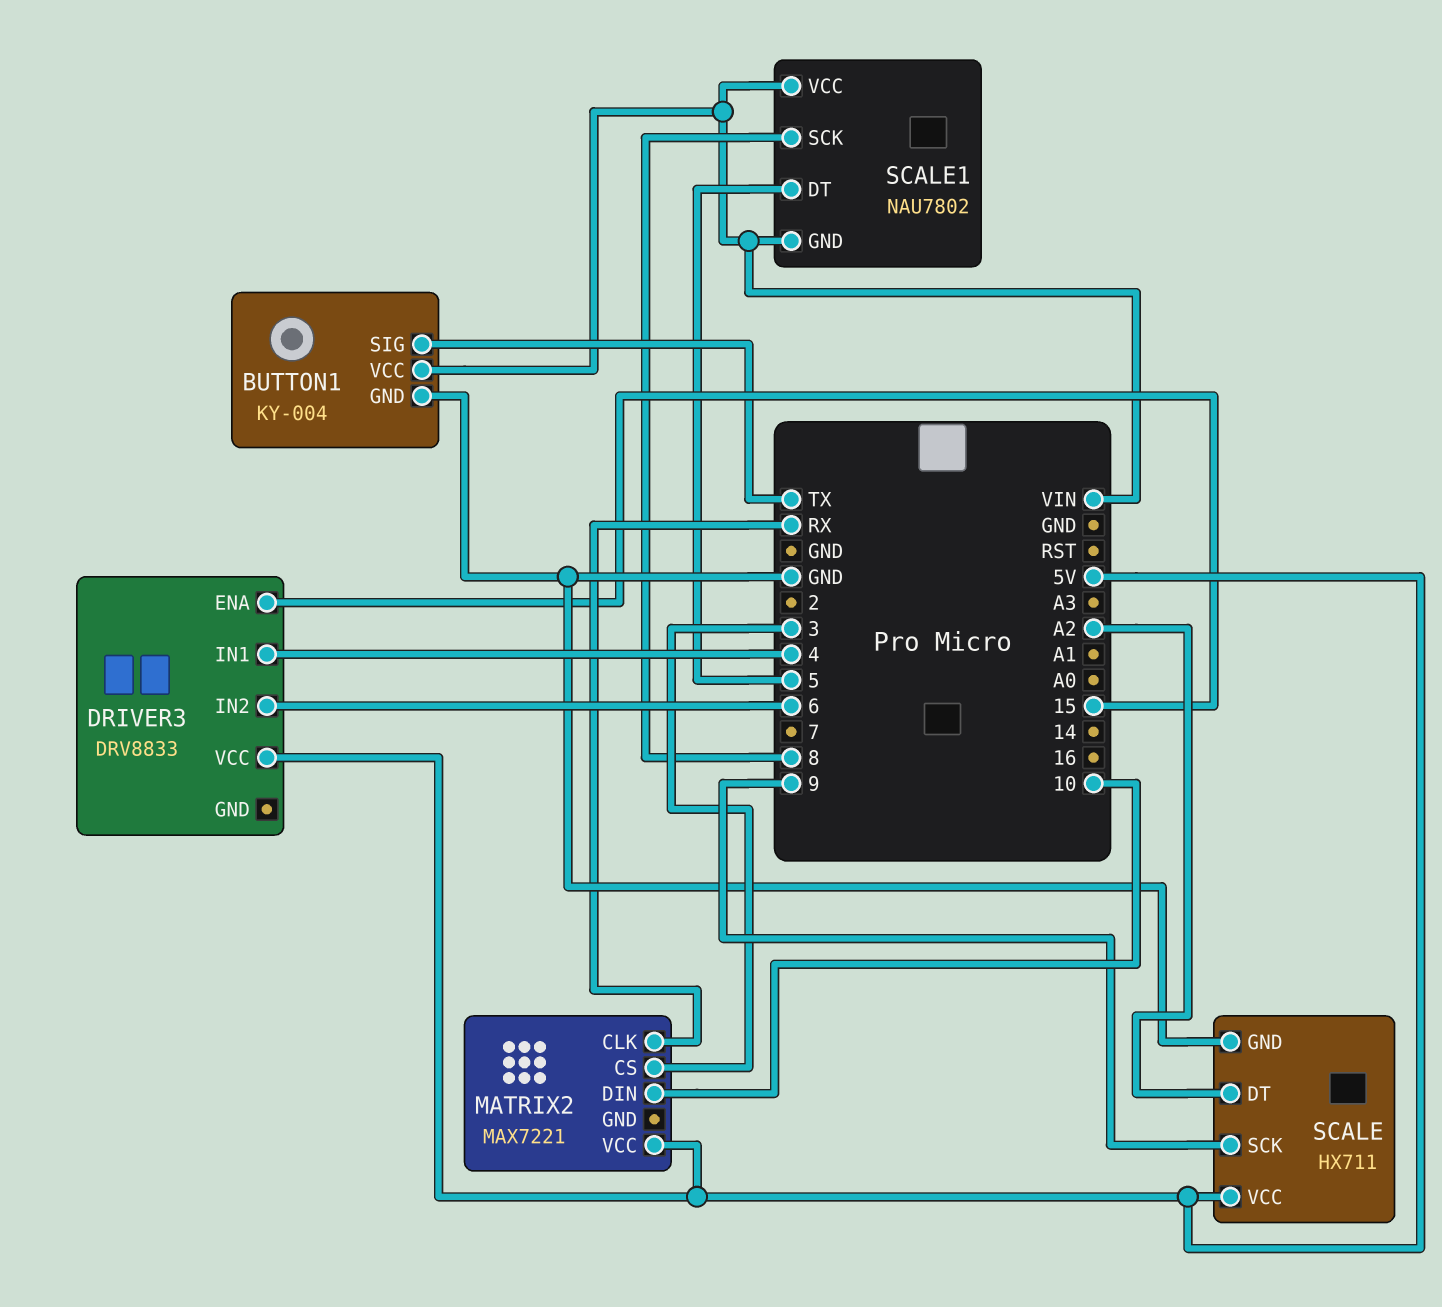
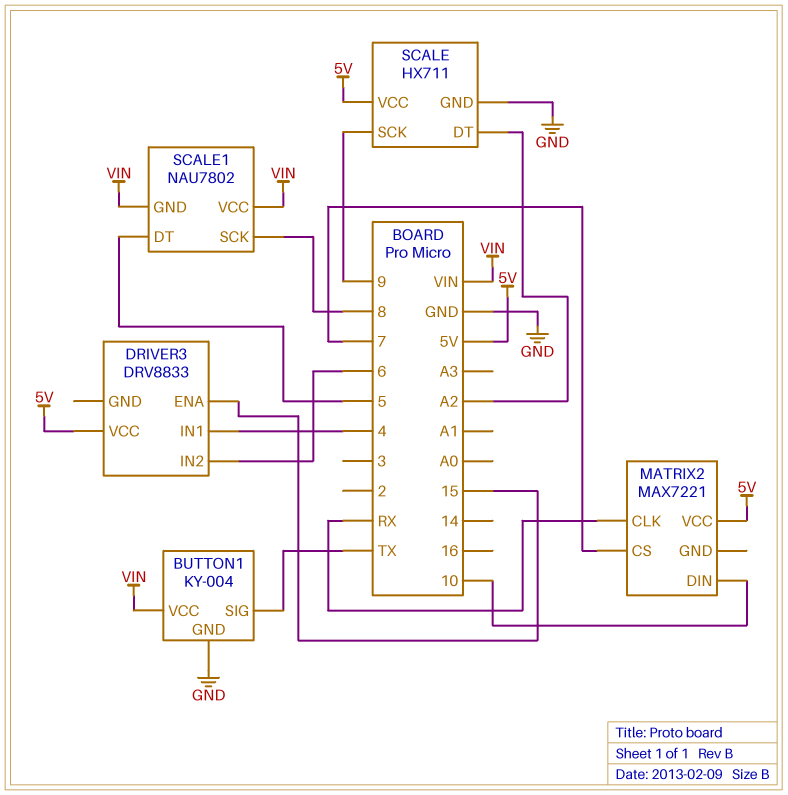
MATRIX2 pin CS: 3 -> 7

